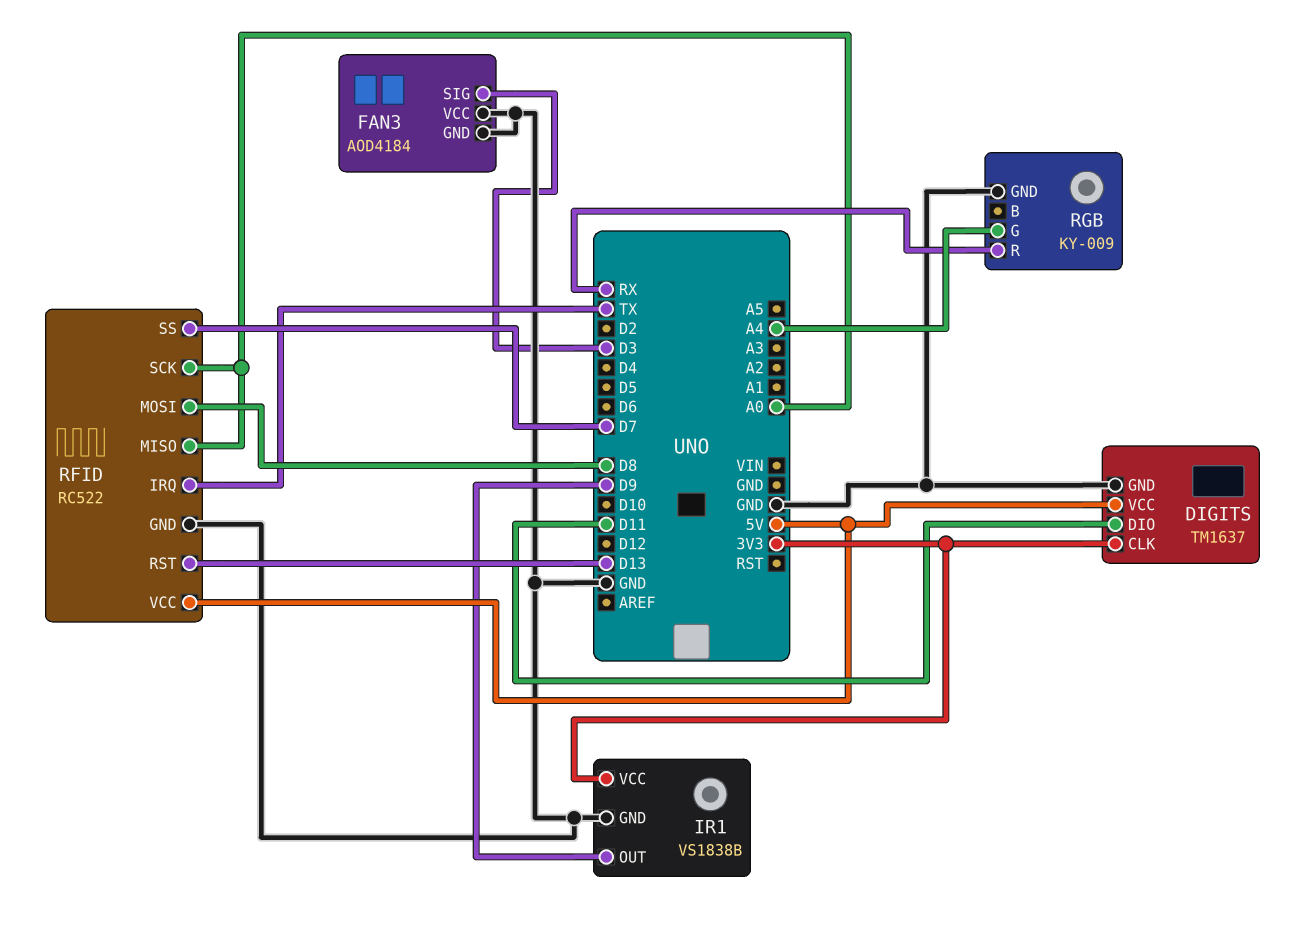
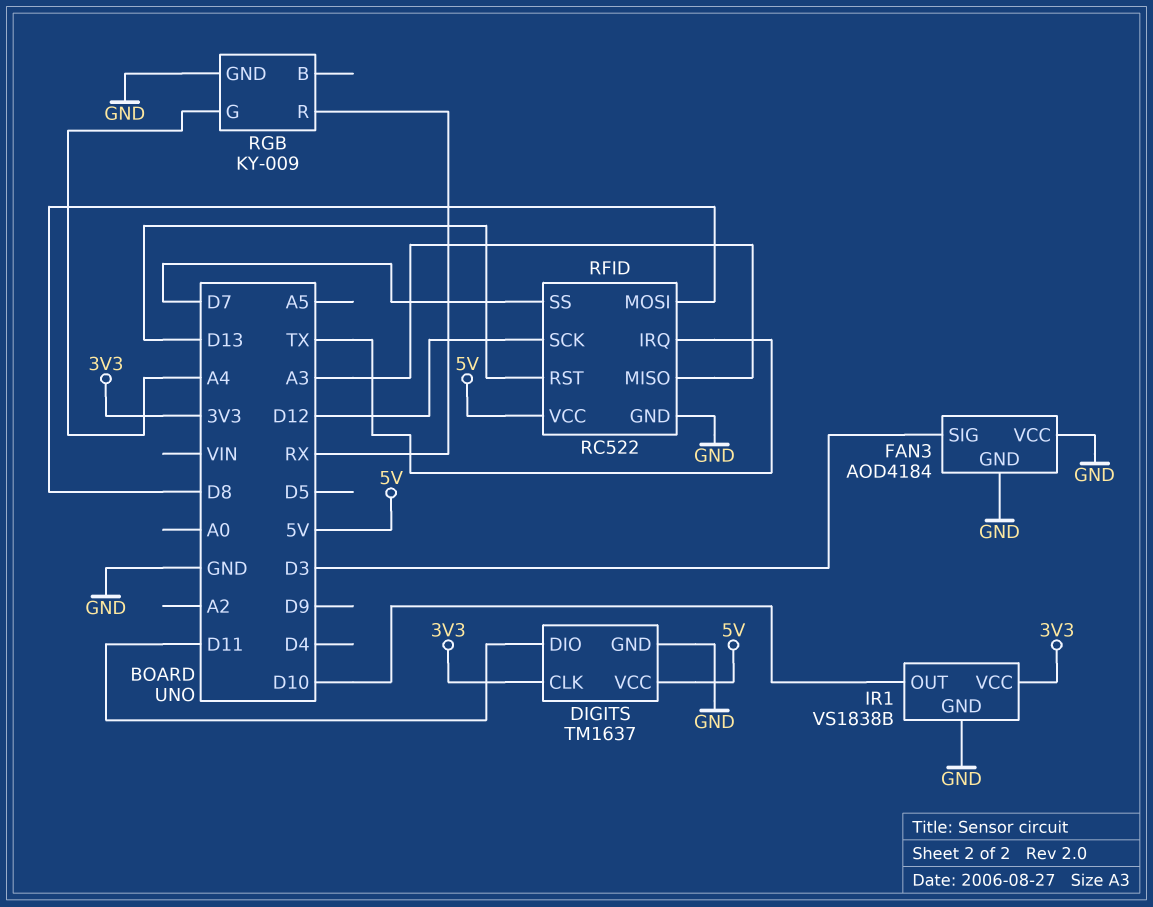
IR1 pin OUT: D9 -> D10
RFID pin MISO: A0 -> A3
RFID pin SCK: A0 -> D12

